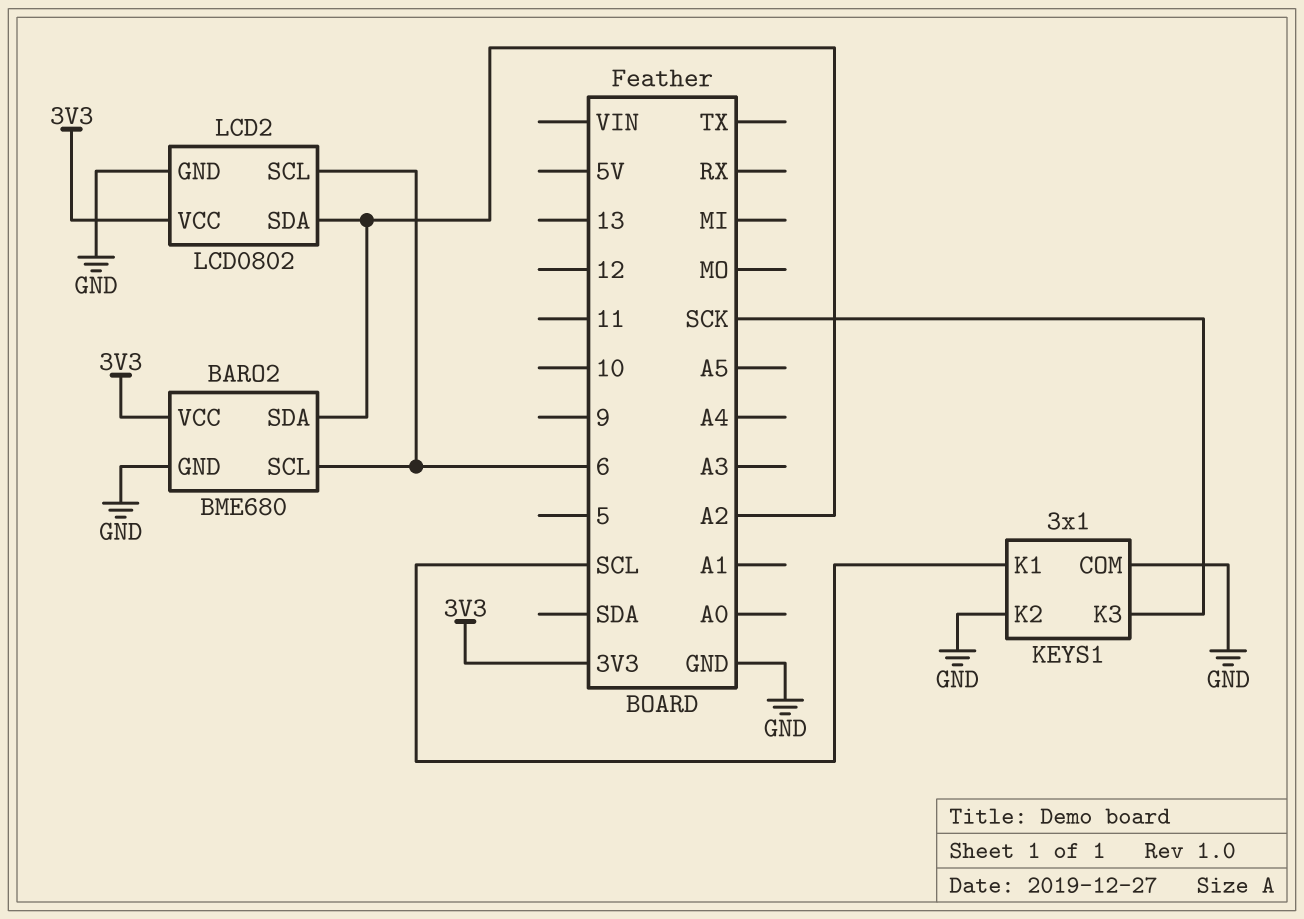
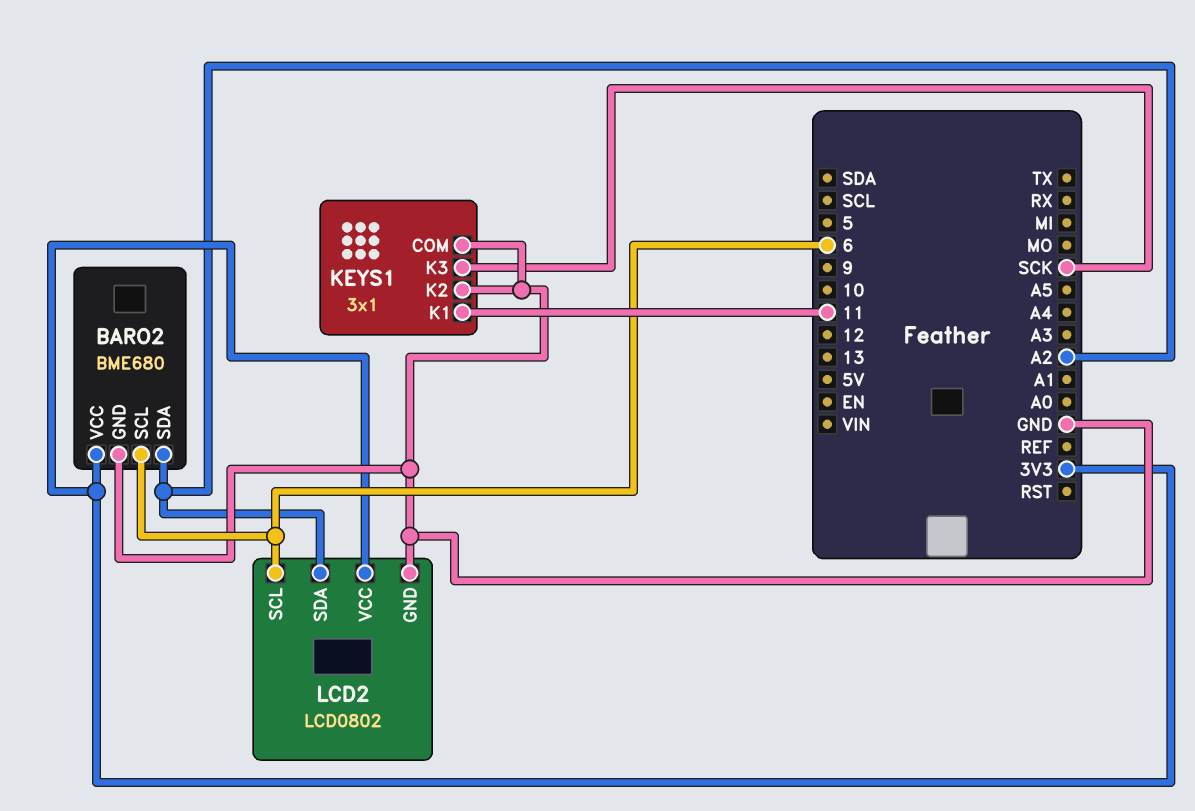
KEYS1 pin K1: SCL -> 11

